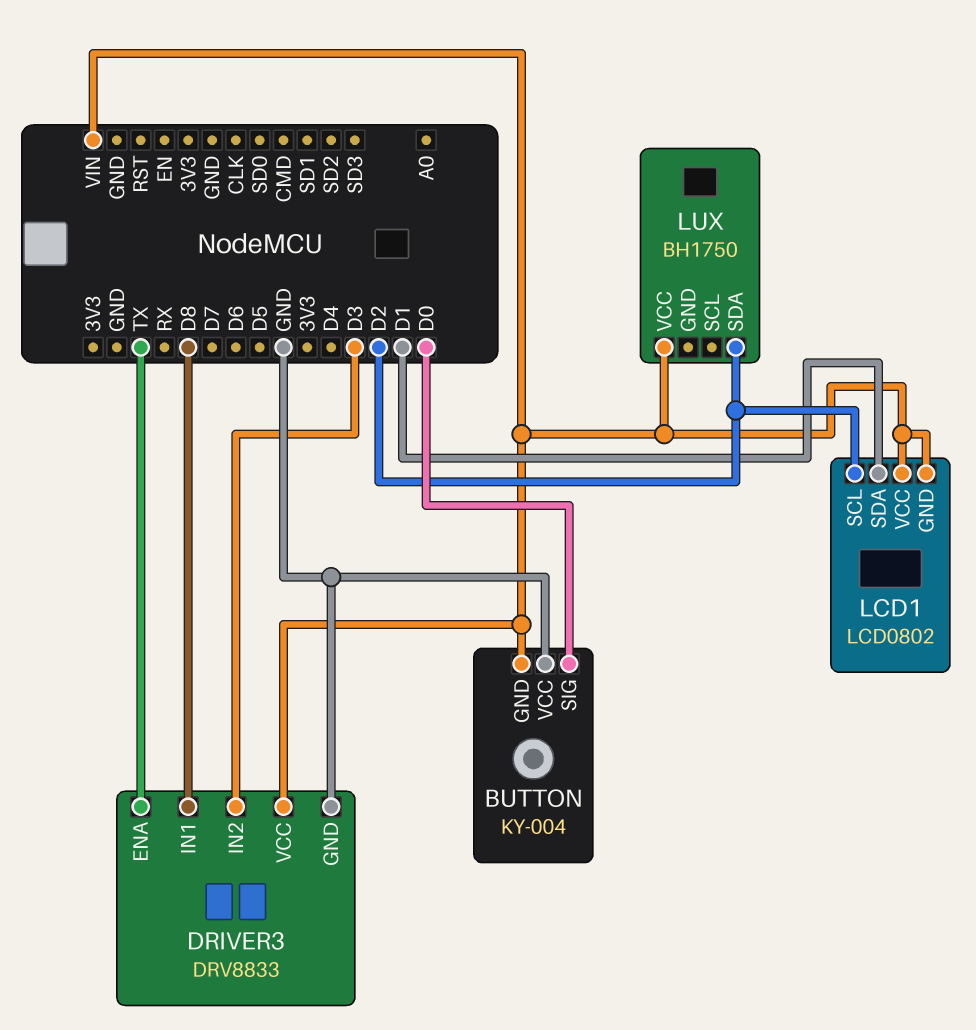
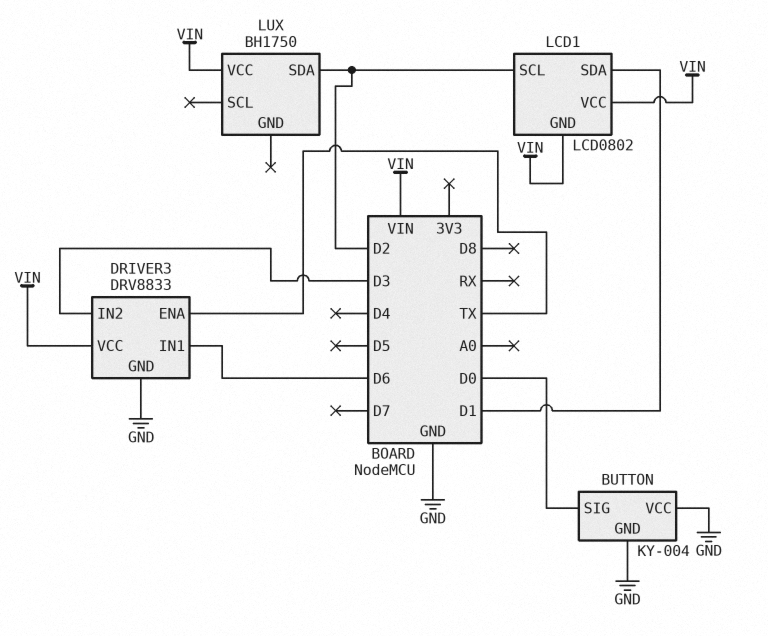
BUTTON pin GND: VIN -> GND
DRIVER3 pin IN1: D8 -> D6

